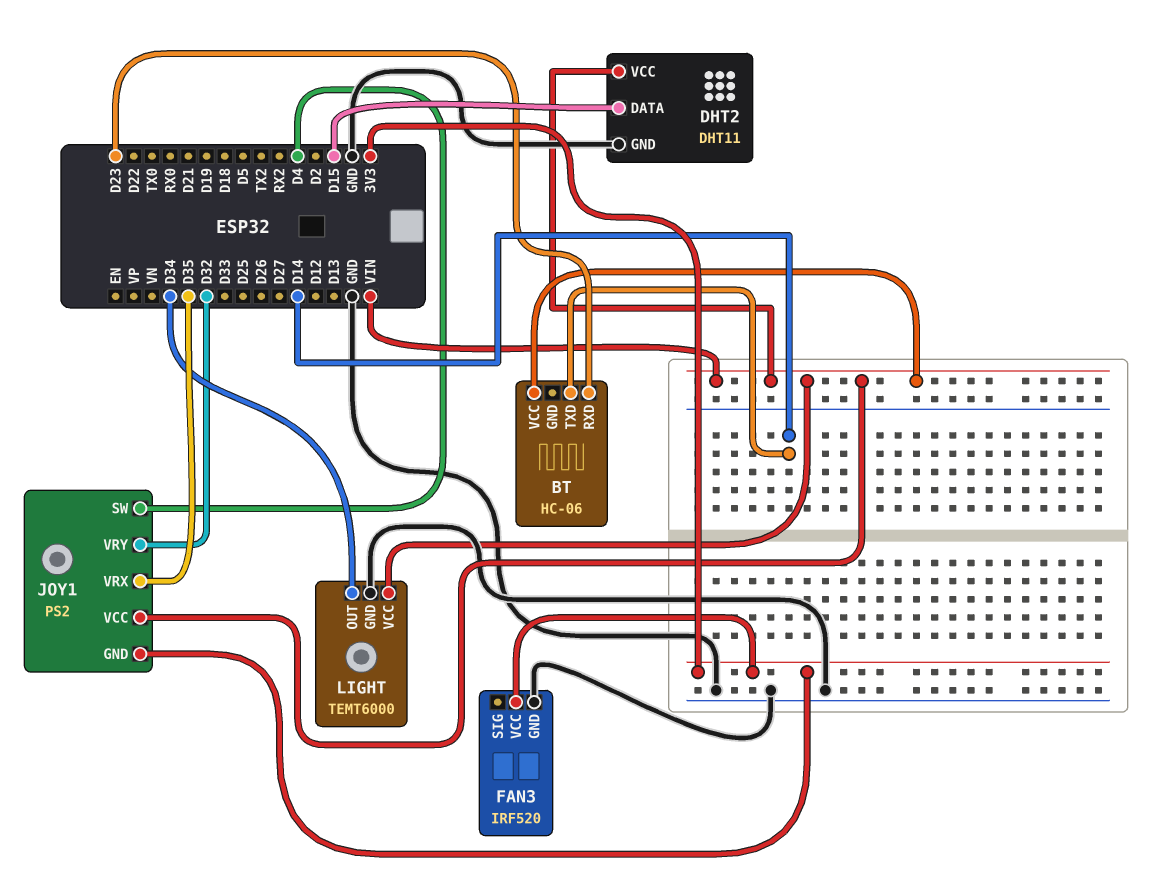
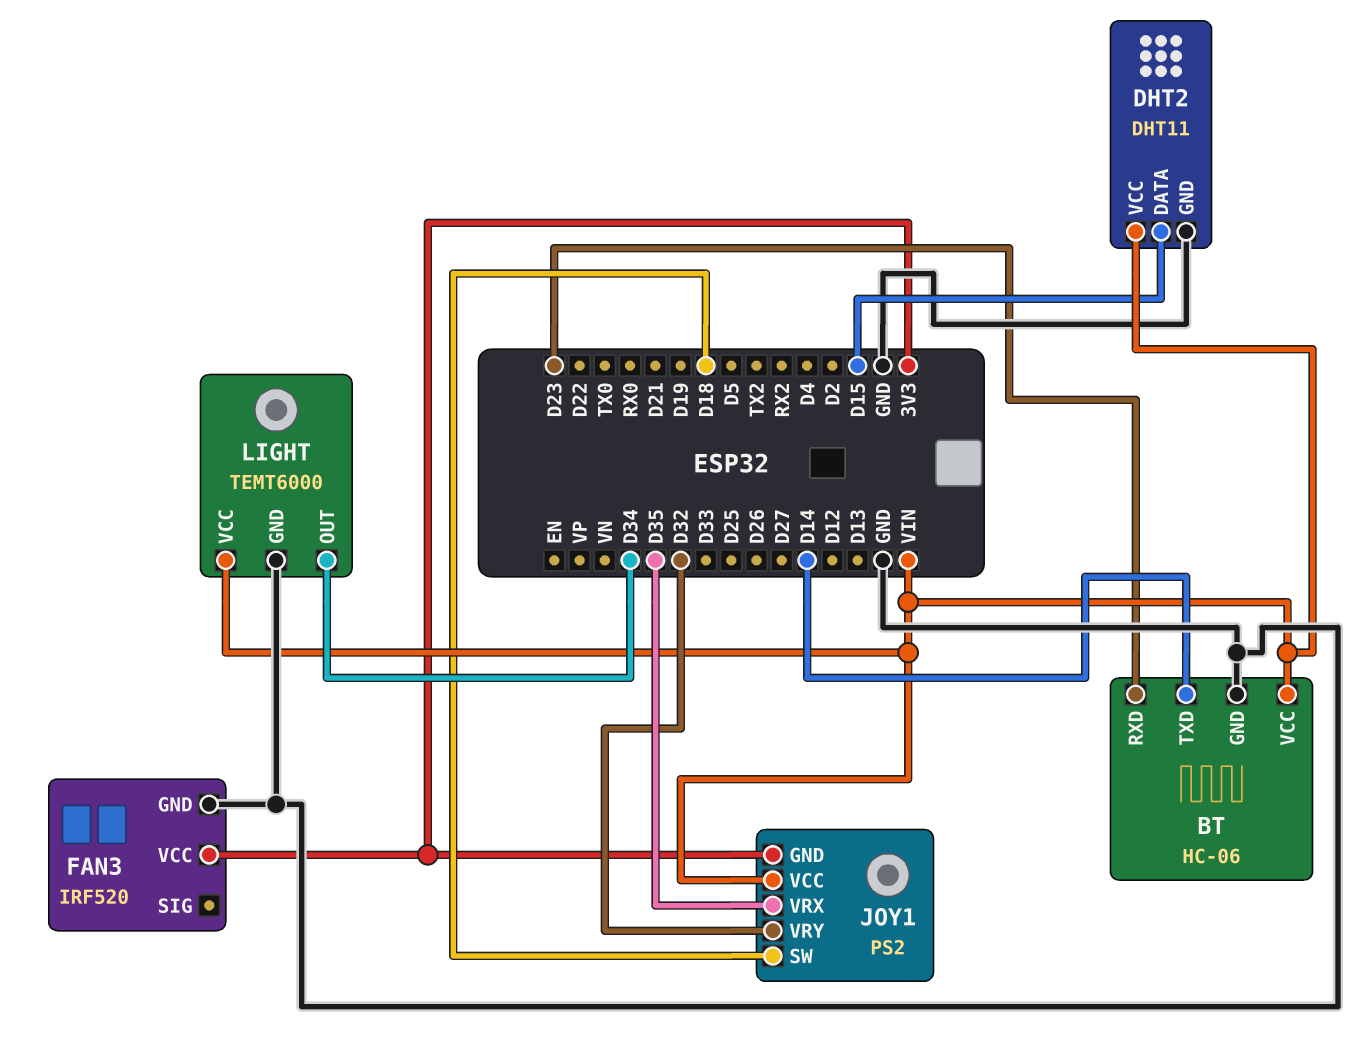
BT pin GND: none -> GND
JOY1 pin SW: D4 -> D18

